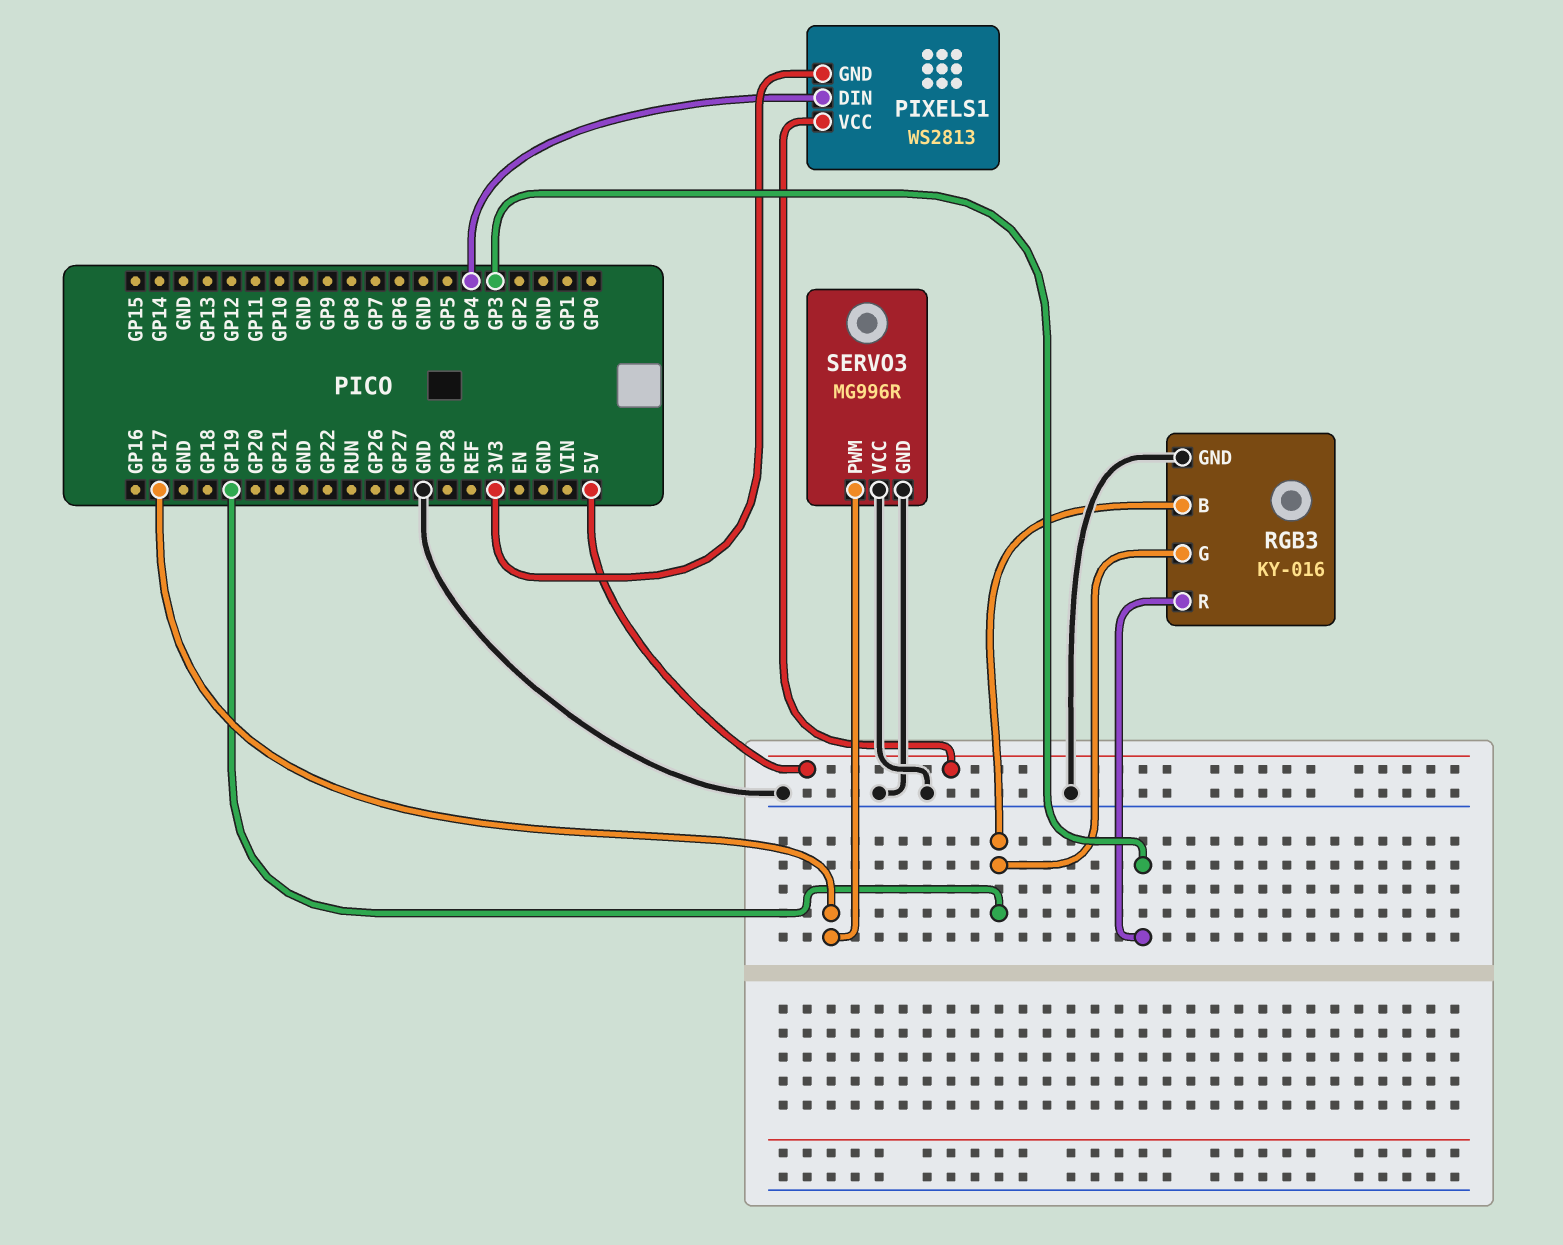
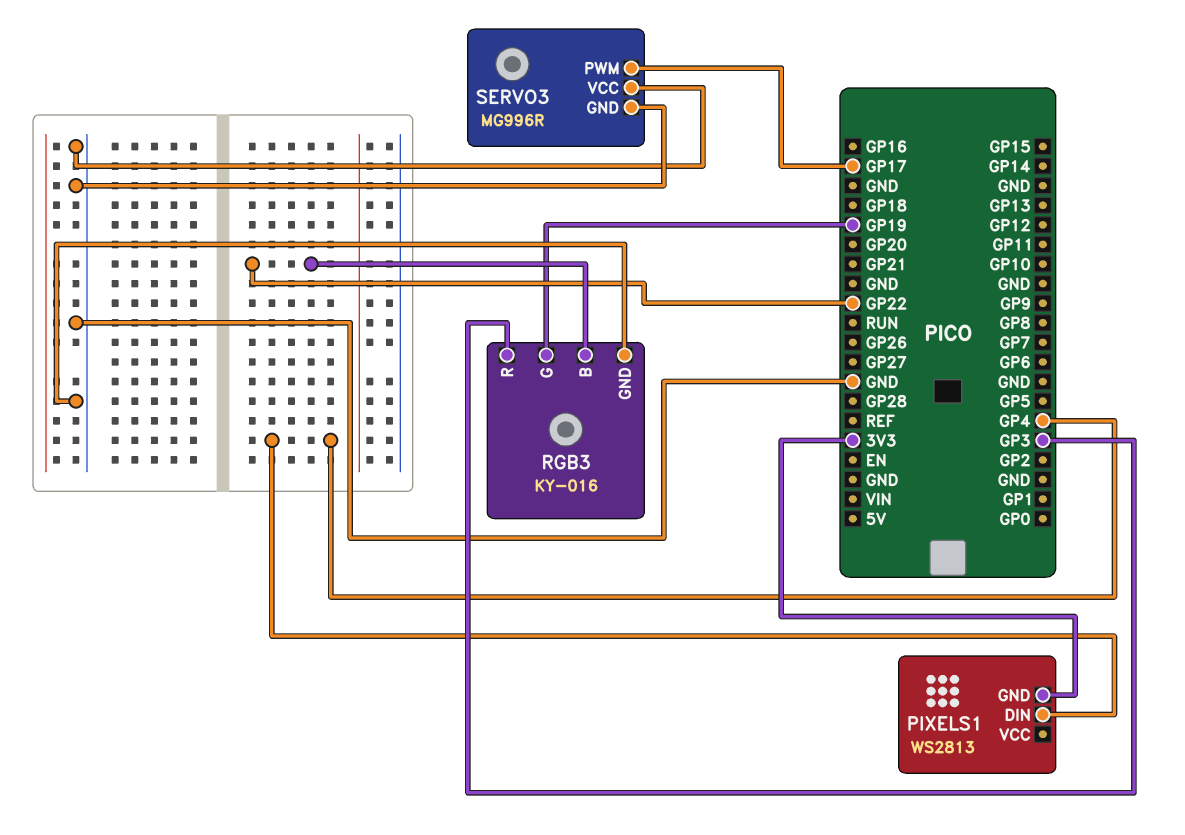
PIXELS1 pin VCC: 5V -> none
RGB3 pin B: GP19 -> GP22

